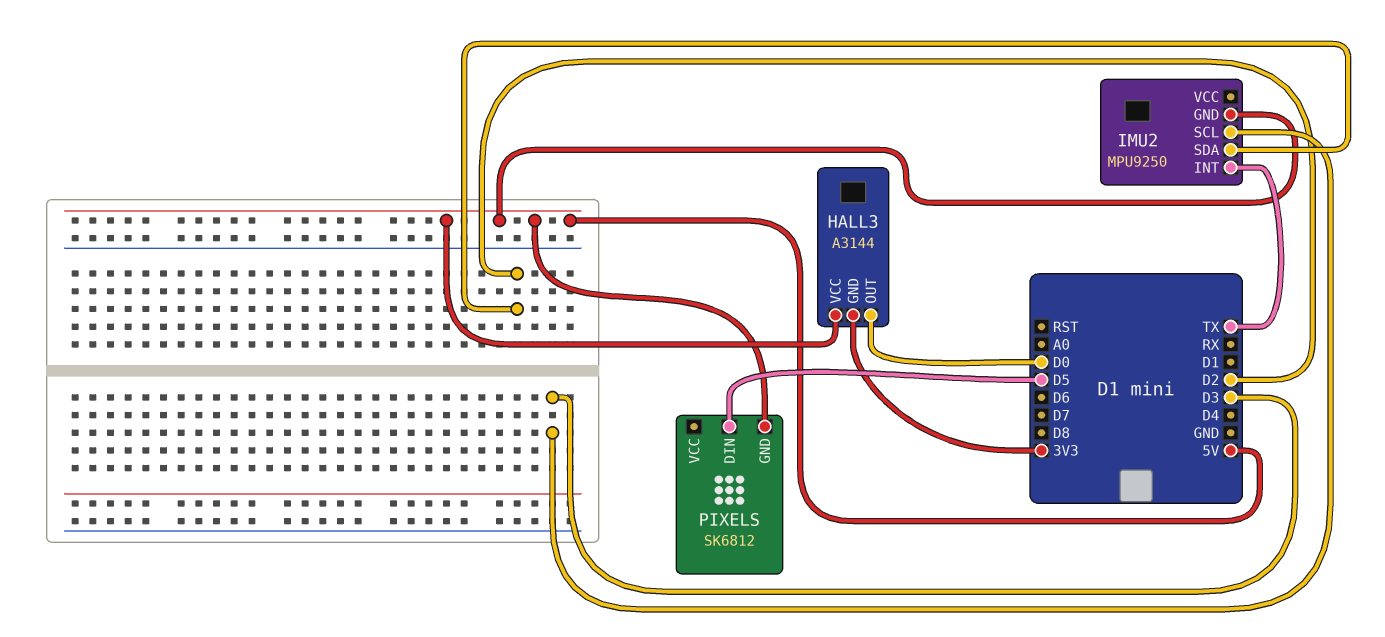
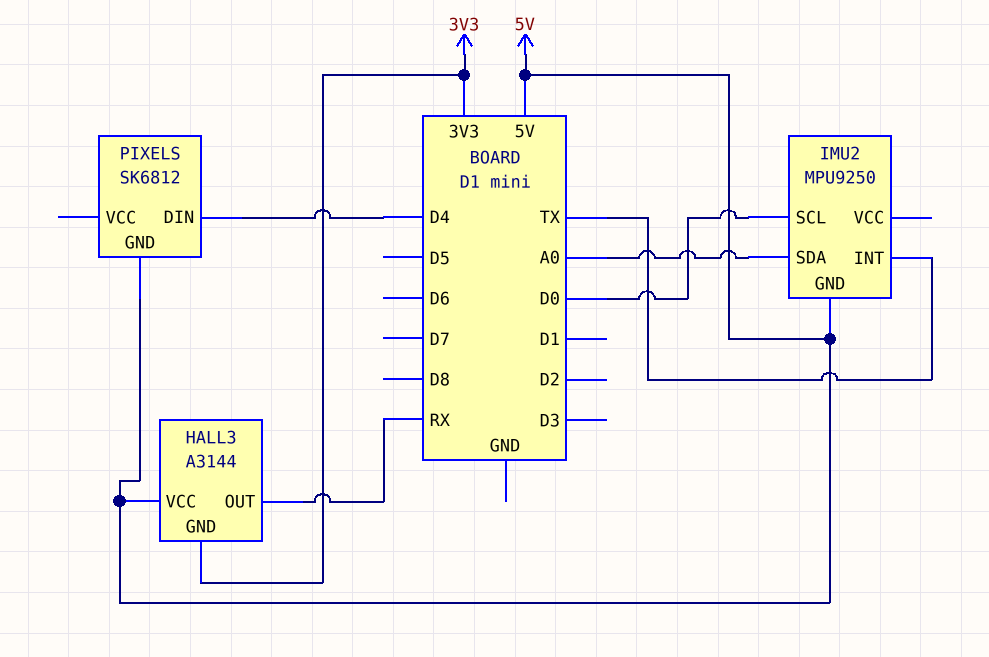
HALL3 pin OUT: D0 -> RX
IMU2 pin SCL: D3 -> D0
IMU2 pin SDA: D2 -> A0
PIXELS pin DIN: D5 -> D4

